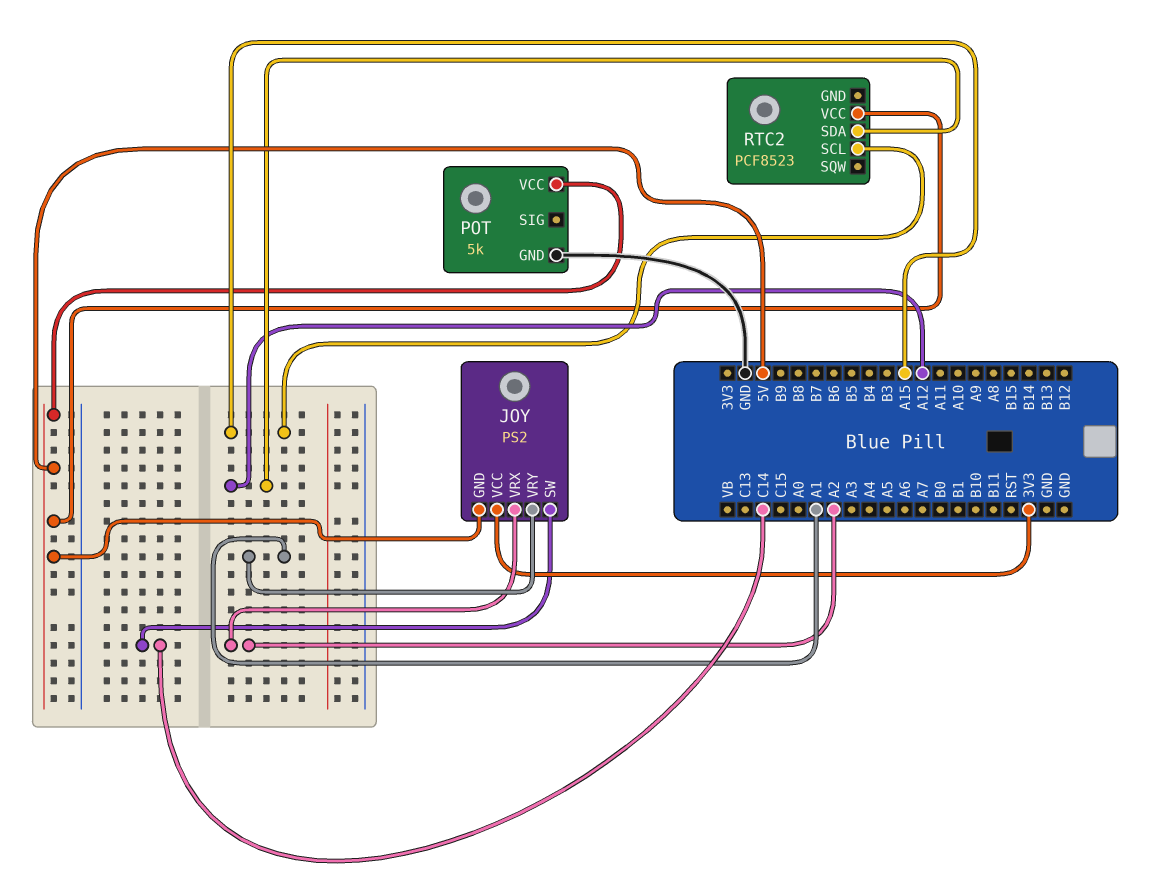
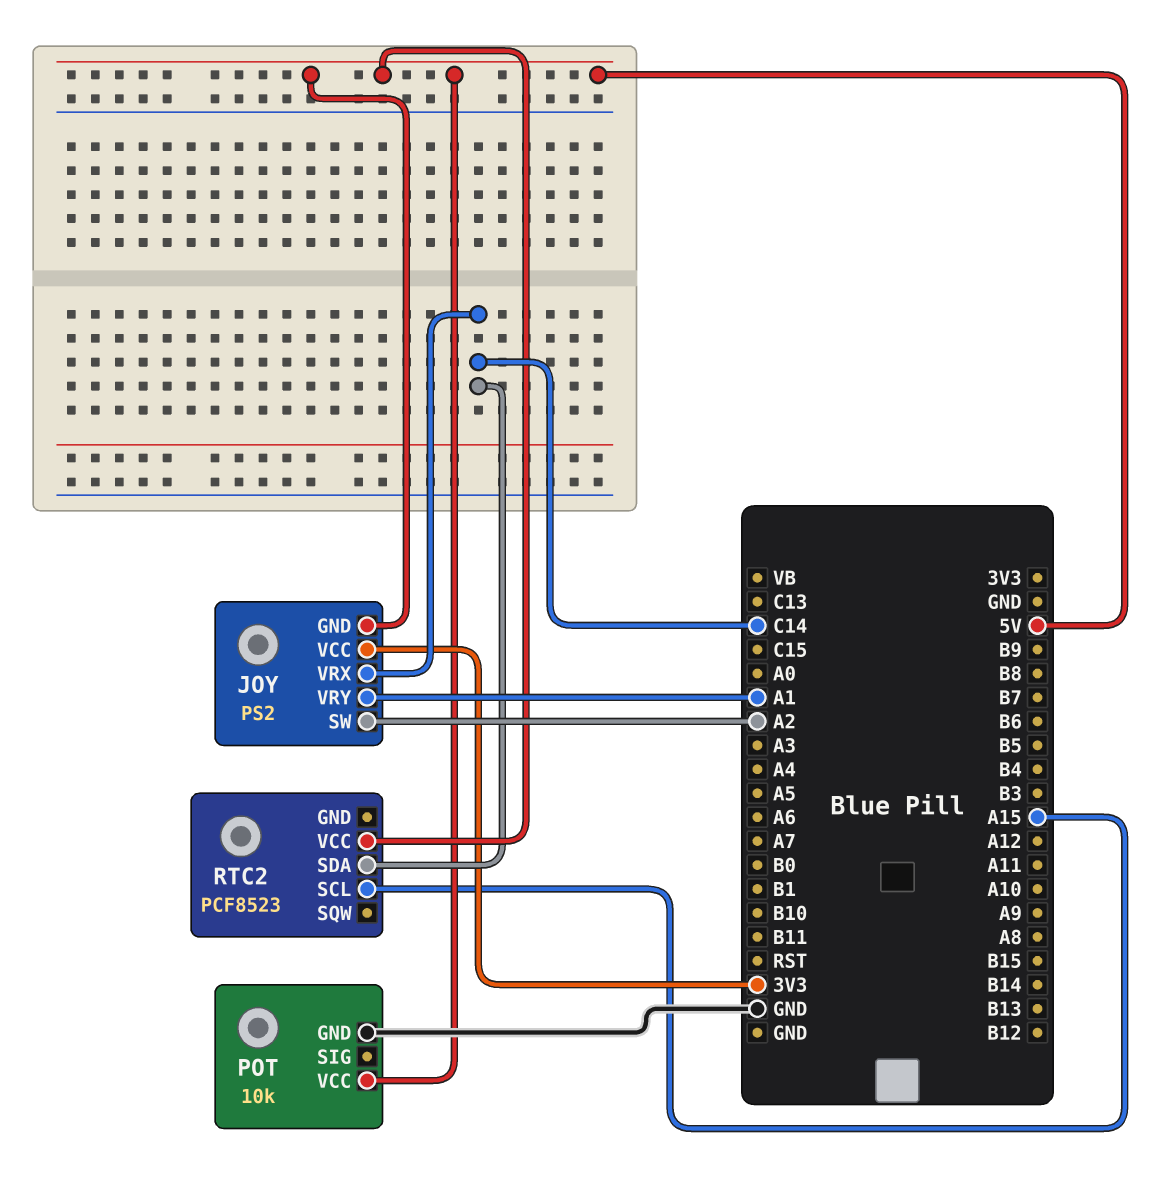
JOY pin SW: C14 -> A2
JOY pin VRX: A2 -> C14
POT: 5k -> 10k
RTC2 pin SDA: A12 -> C14

